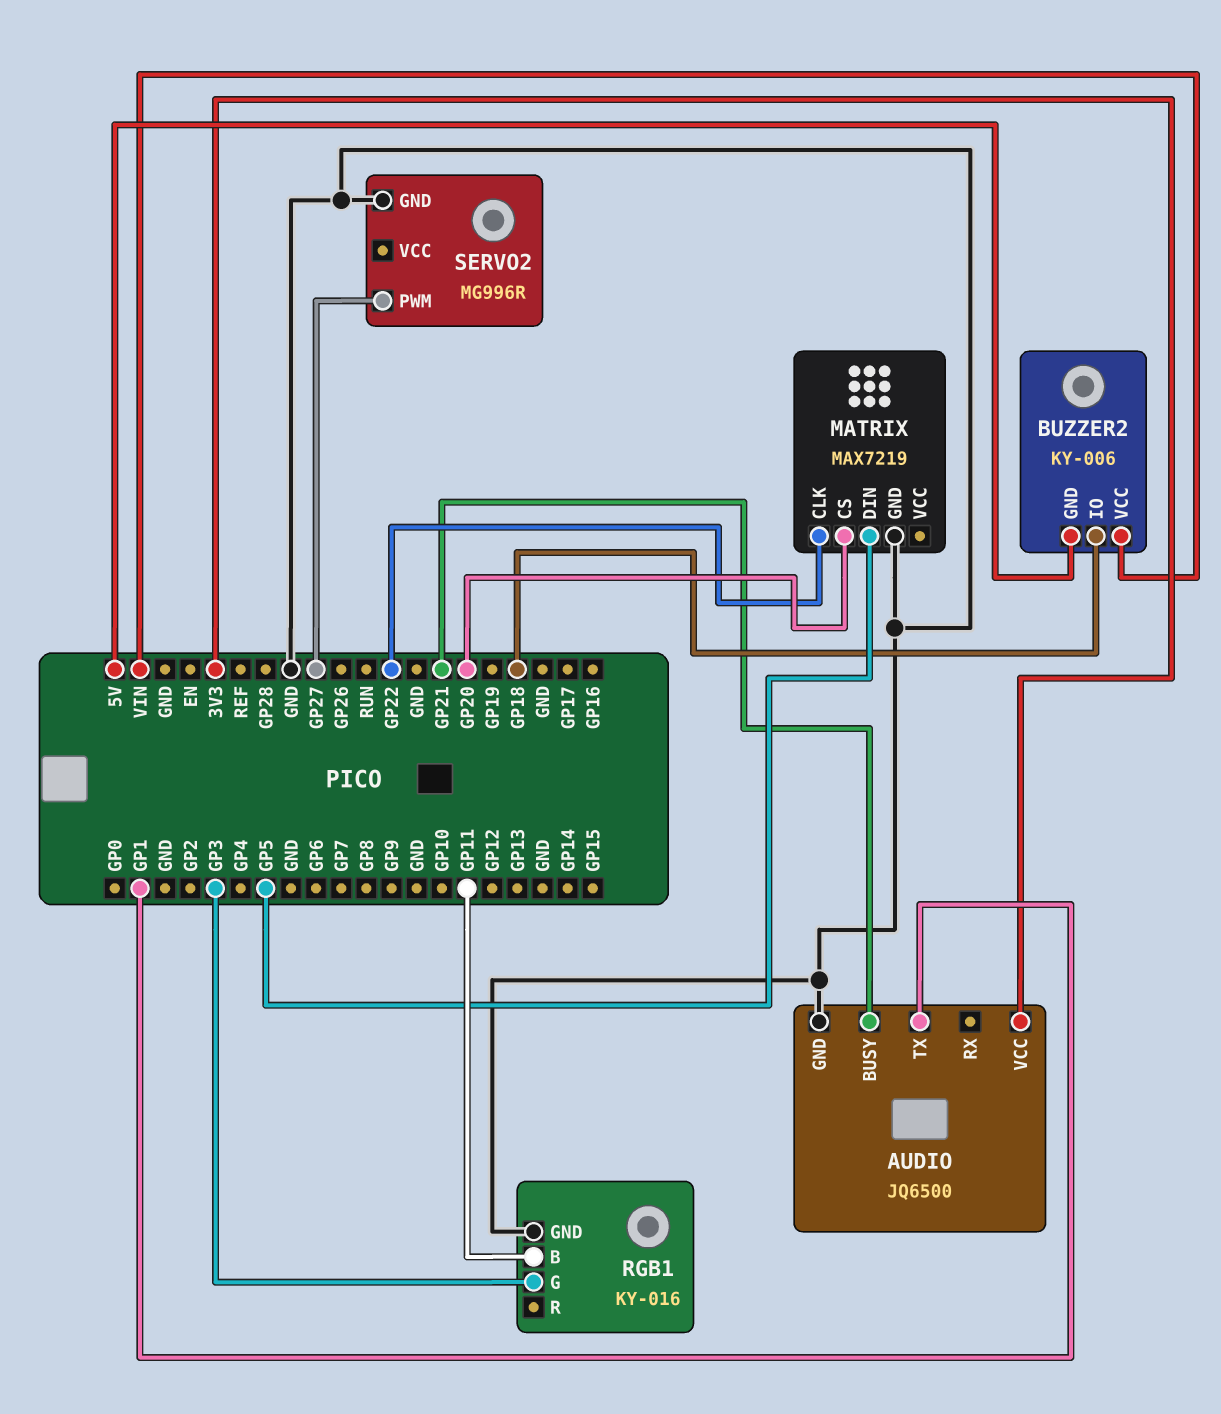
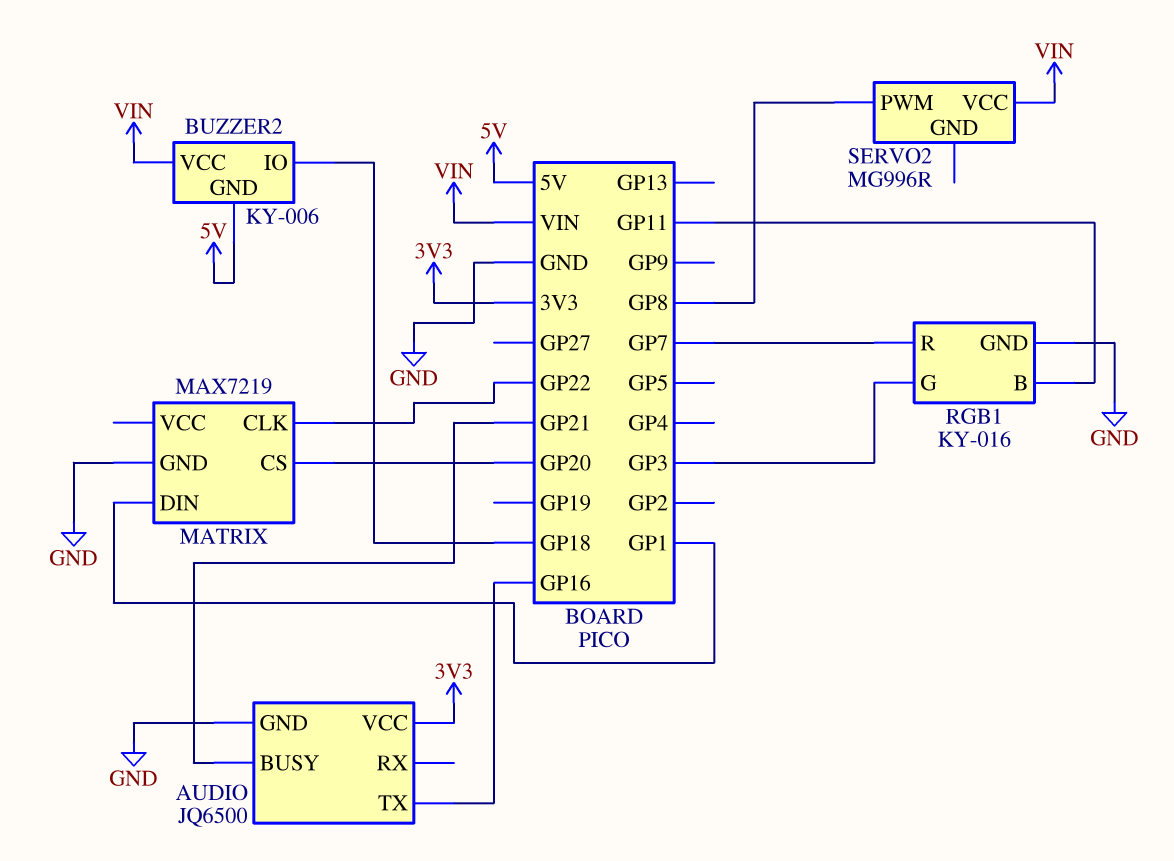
AUDIO pin TX: GP1 -> GP16
MATRIX pin DIN: GP5 -> GP1
RGB1 pin R: none -> GP7
SERVO2 pin GND: GND -> none
SERVO2 pin PWM: GP27 -> GP8
SERVO2 pin VCC: none -> VIN

